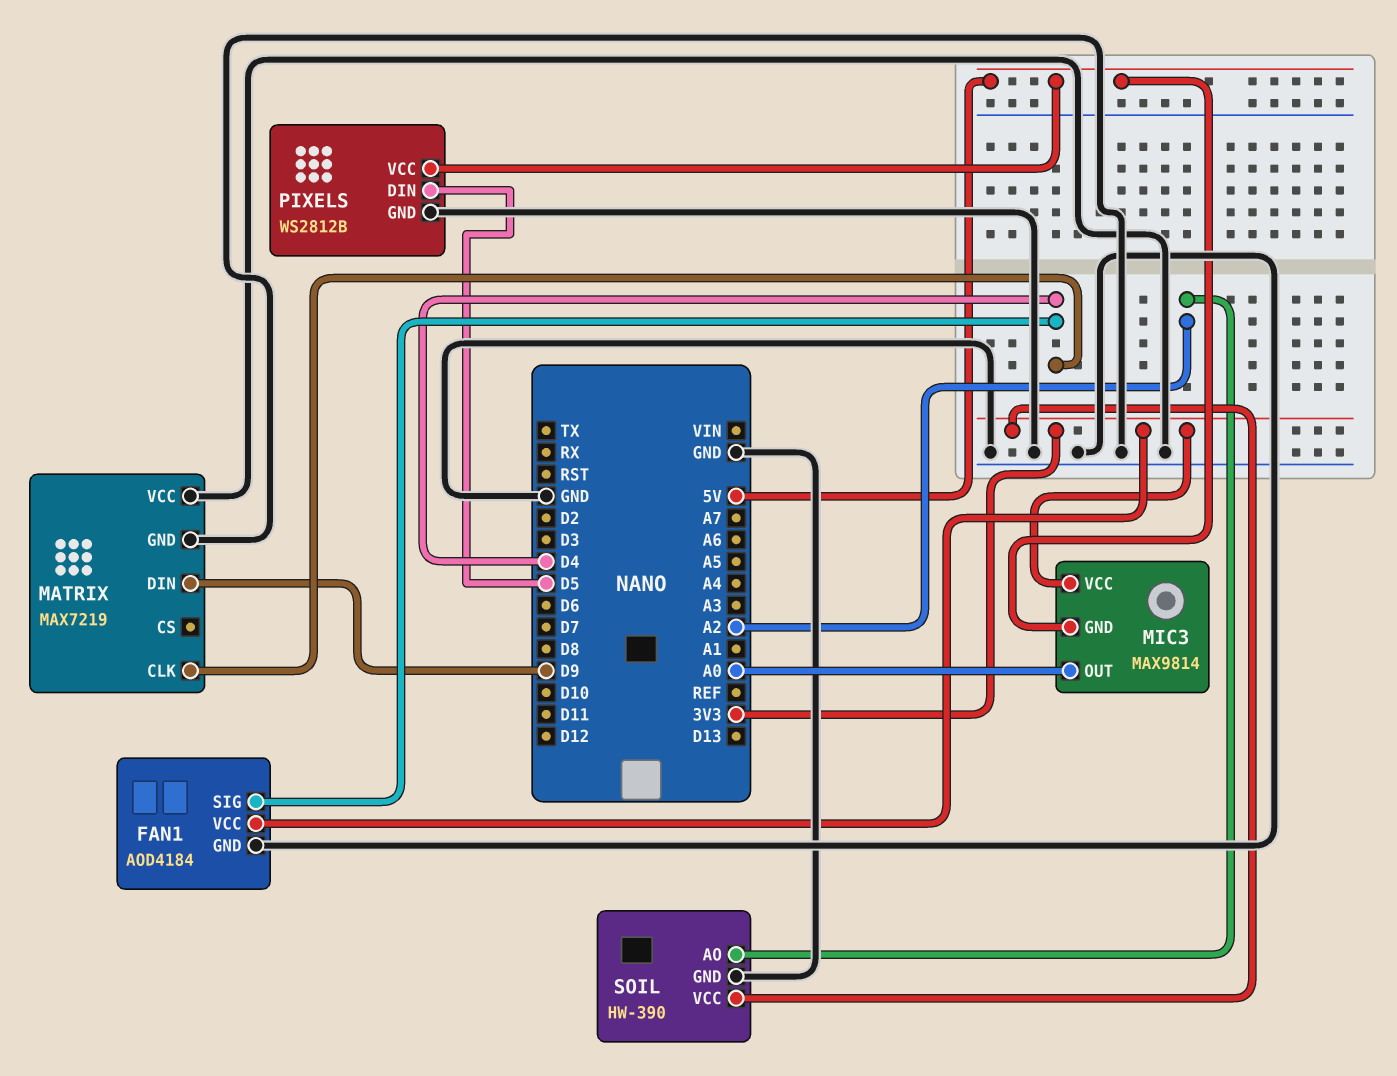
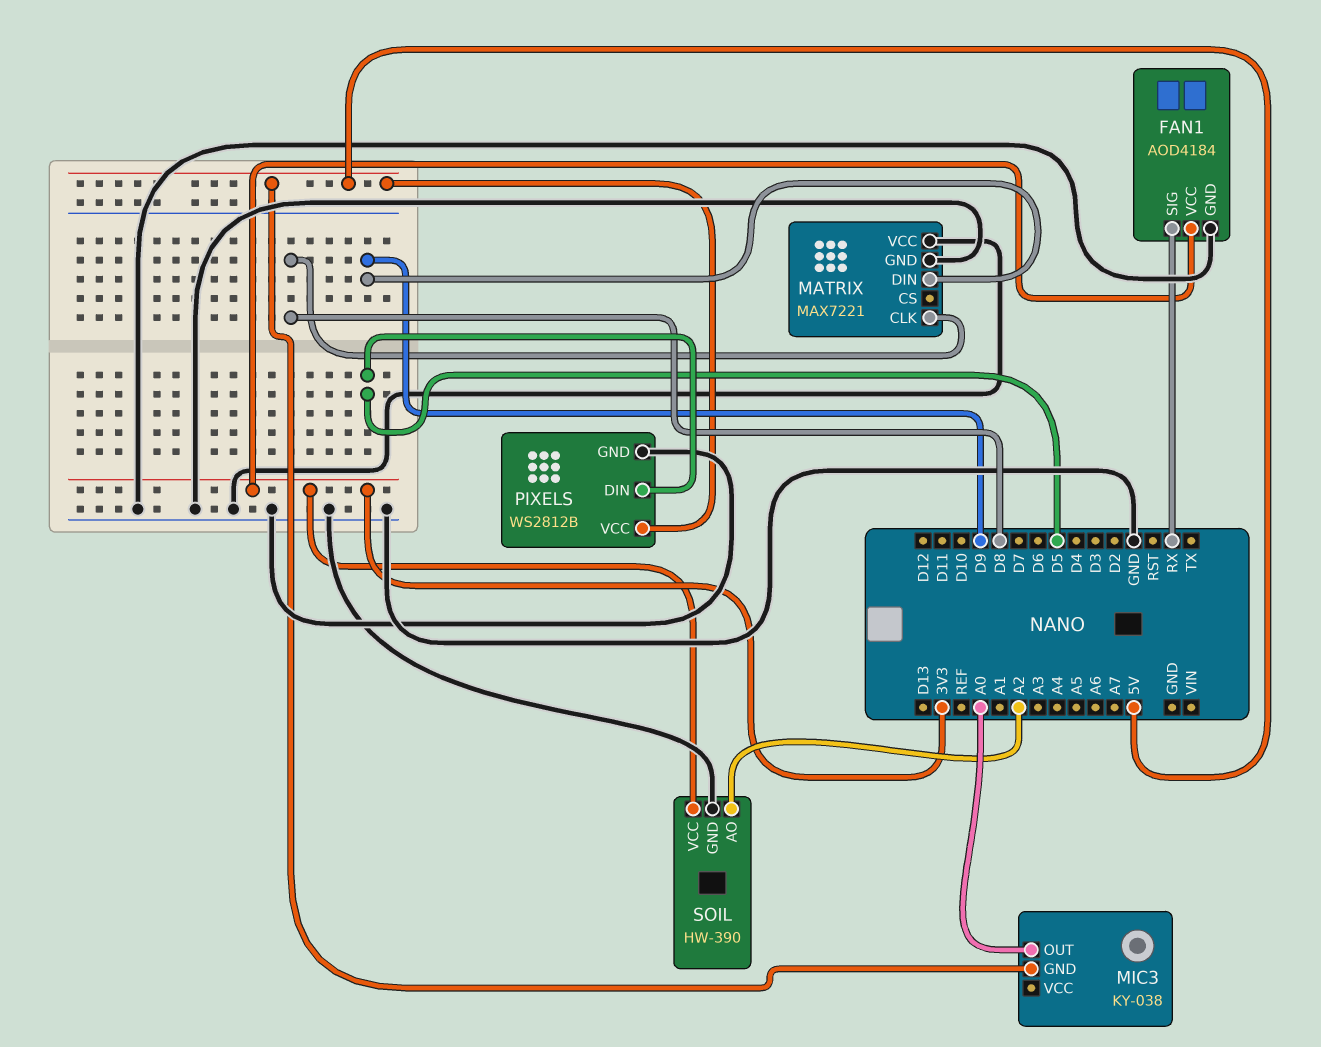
FAN1 pin SIG: D4 -> RX
MATRIX: MAX7219 -> MAX7221
MATRIX pin CLK: D4 -> D8
MIC3: MAX9814 -> KY-038
MIC3 pin VCC: 3V3 -> none

